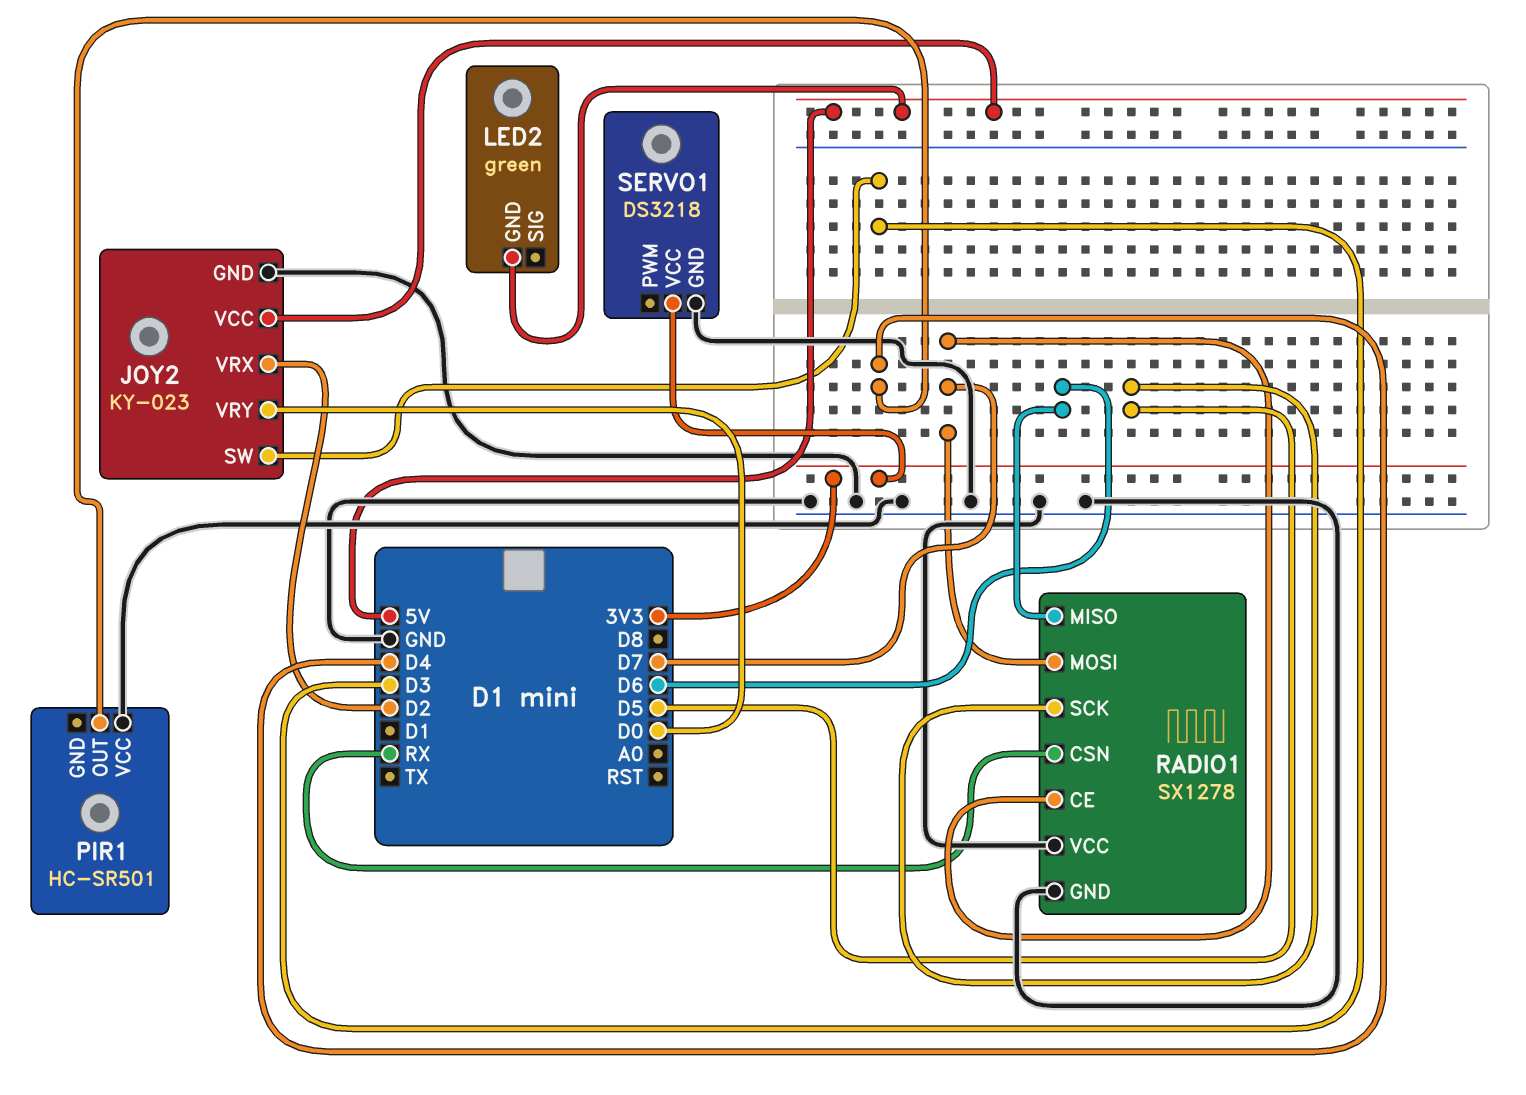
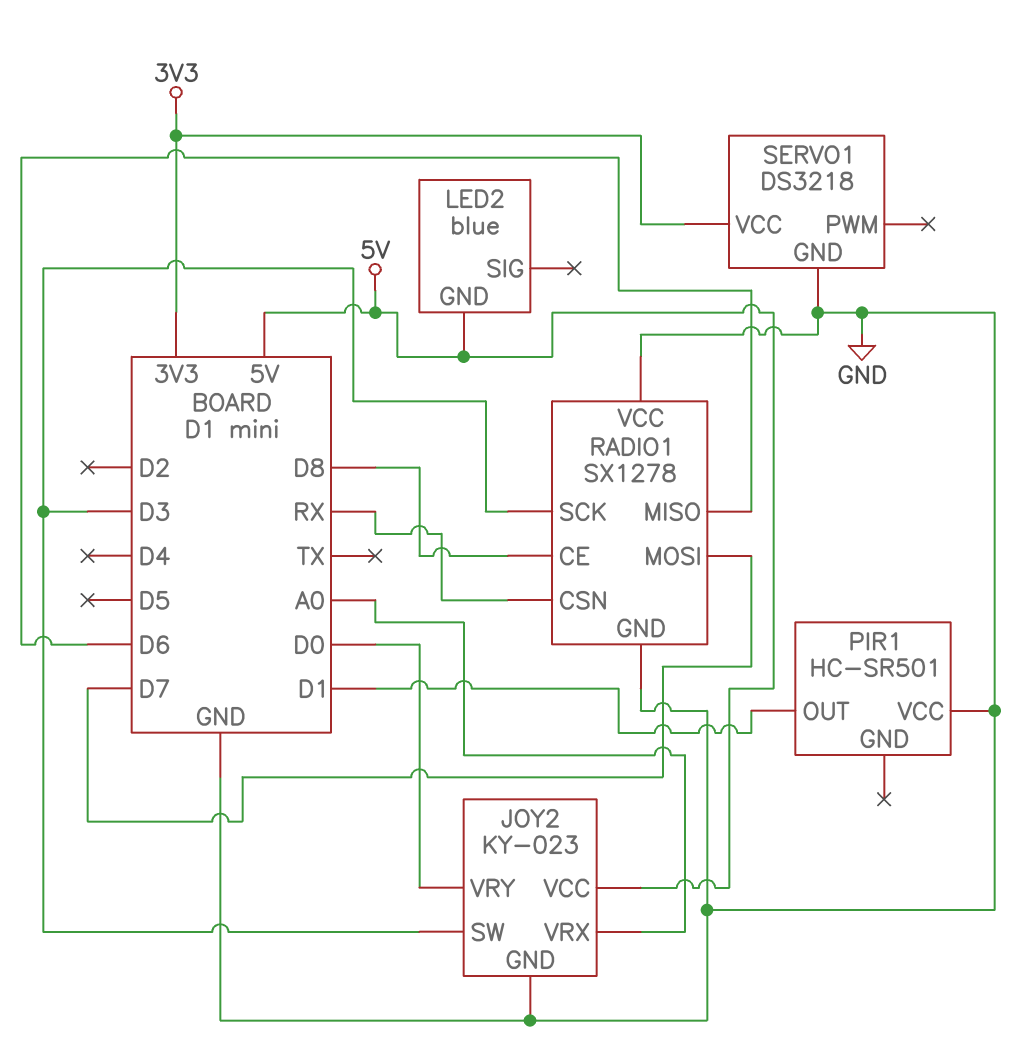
JOY2 pin VRX: D2 -> A0
LED2: green -> blue
PIR1 pin OUT: D4 -> D1
RADIO1 pin CE: D7 -> D8
RADIO1 pin SCK: D5 -> D3

